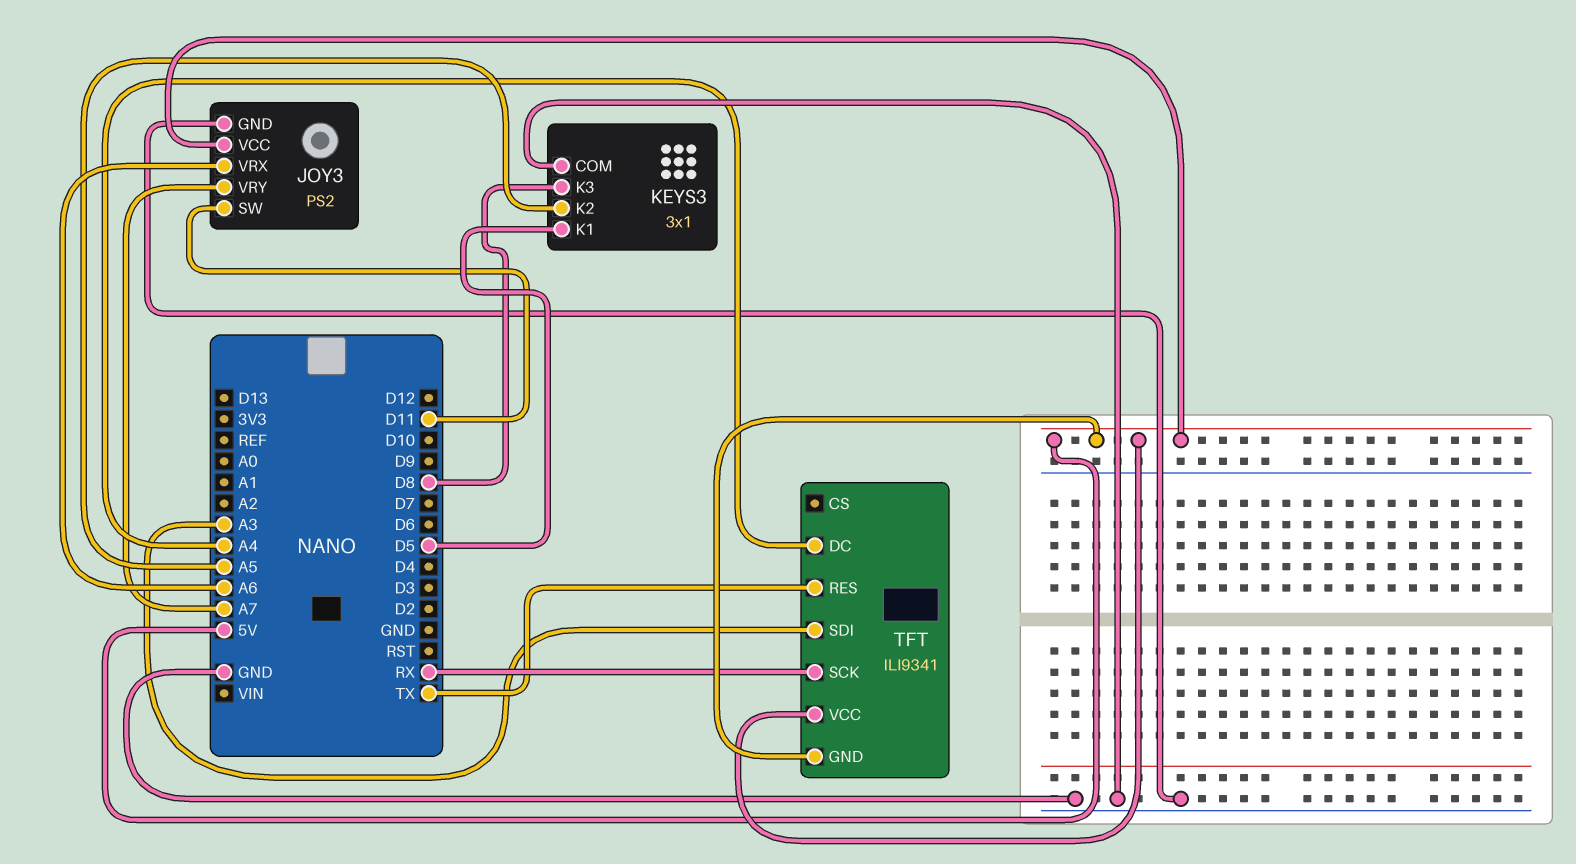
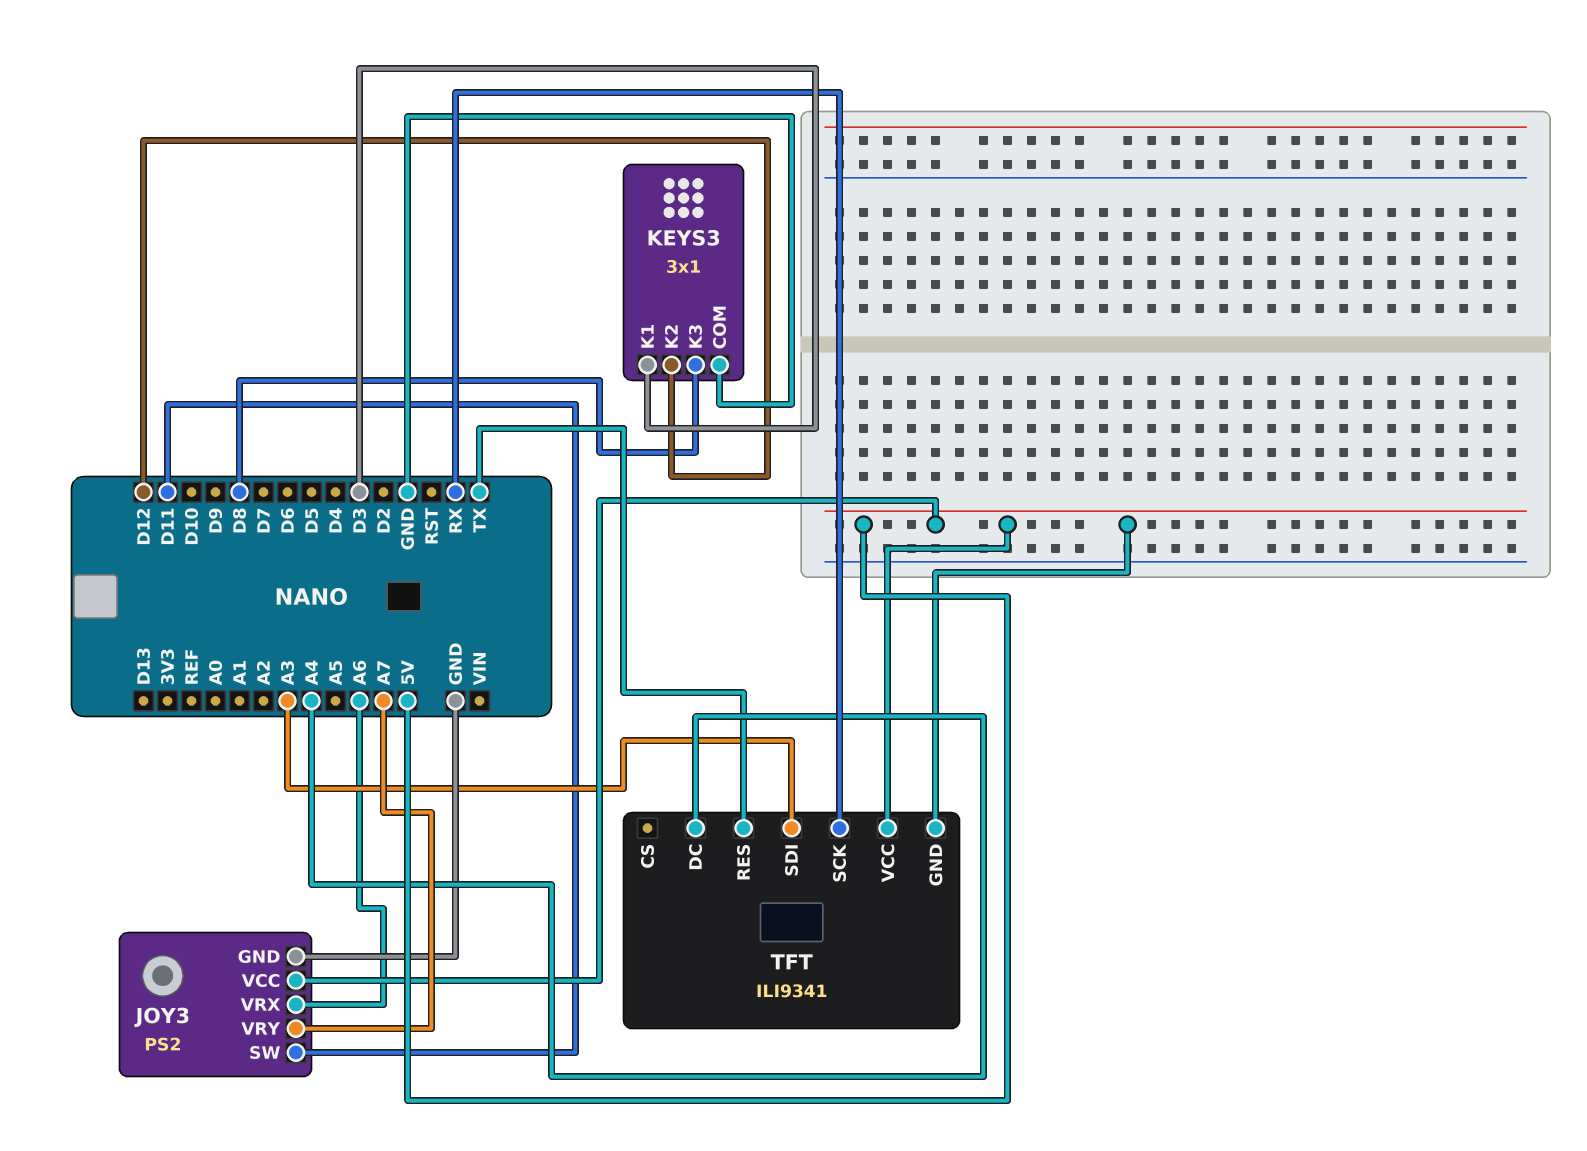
KEYS3 pin K1: D5 -> D3
KEYS3 pin K2: A5 -> D12

